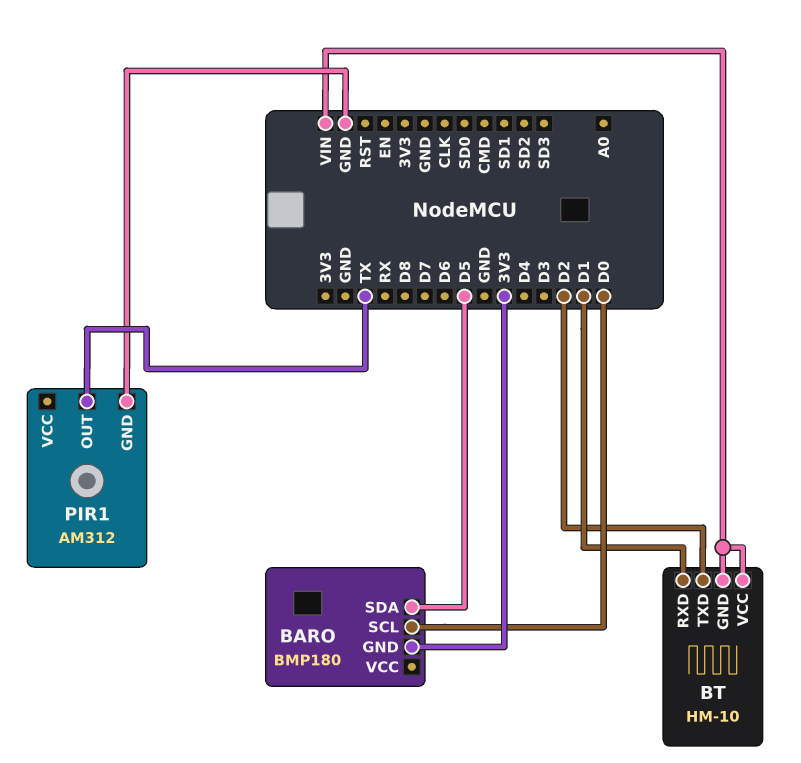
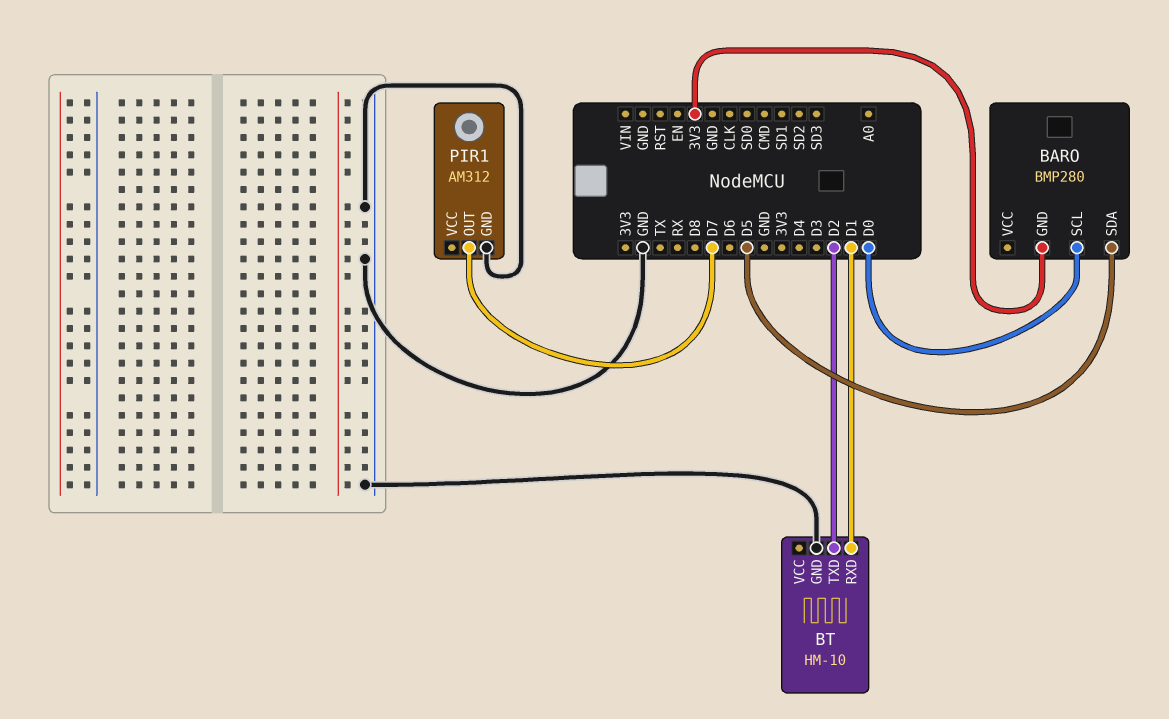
BARO: BMP180 -> BMP280
BT pin GND: VIN -> GND
BT pin VCC: VIN -> none
PIR1 pin OUT: TX -> D7

